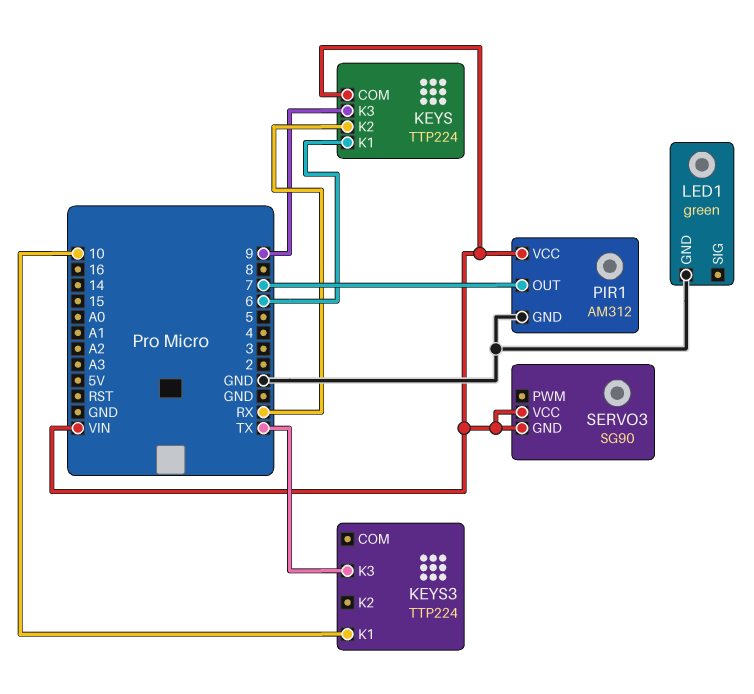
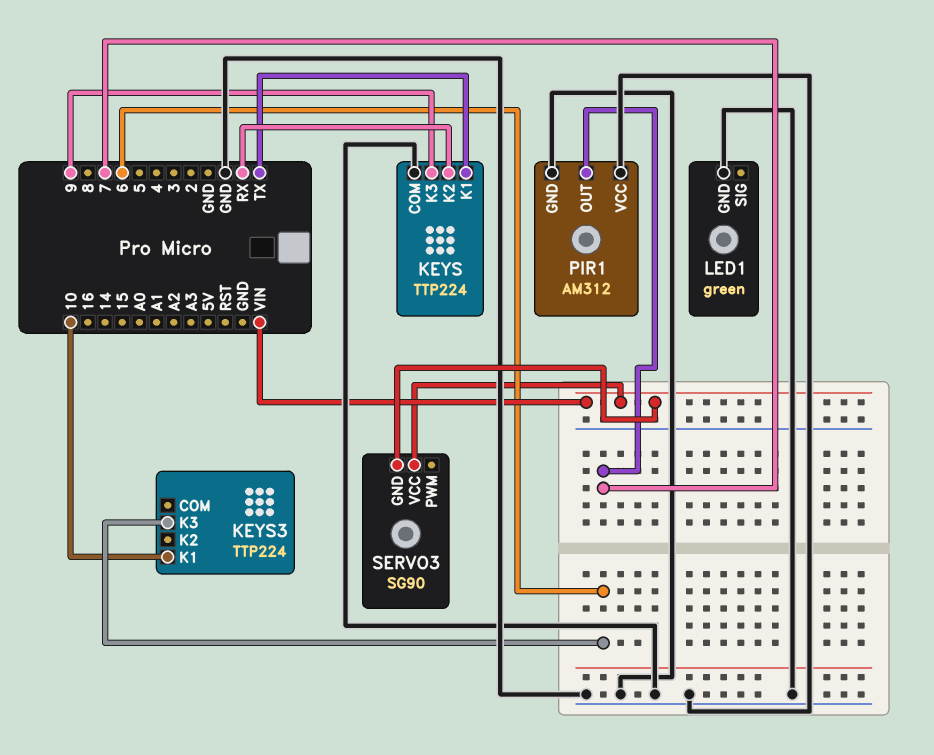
KEYS pin COM: VIN -> GND
KEYS pin K1: 6 -> TX
KEYS3 pin K3: TX -> 6
PIR1 pin VCC: VIN -> GND

